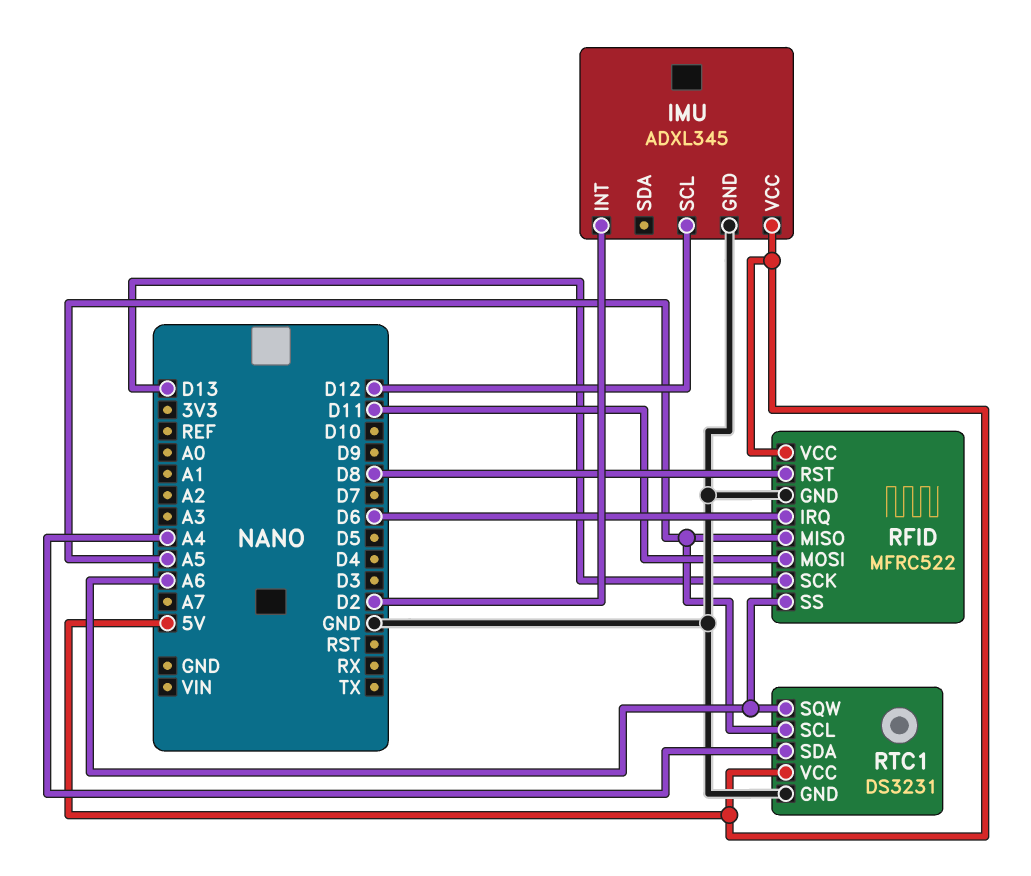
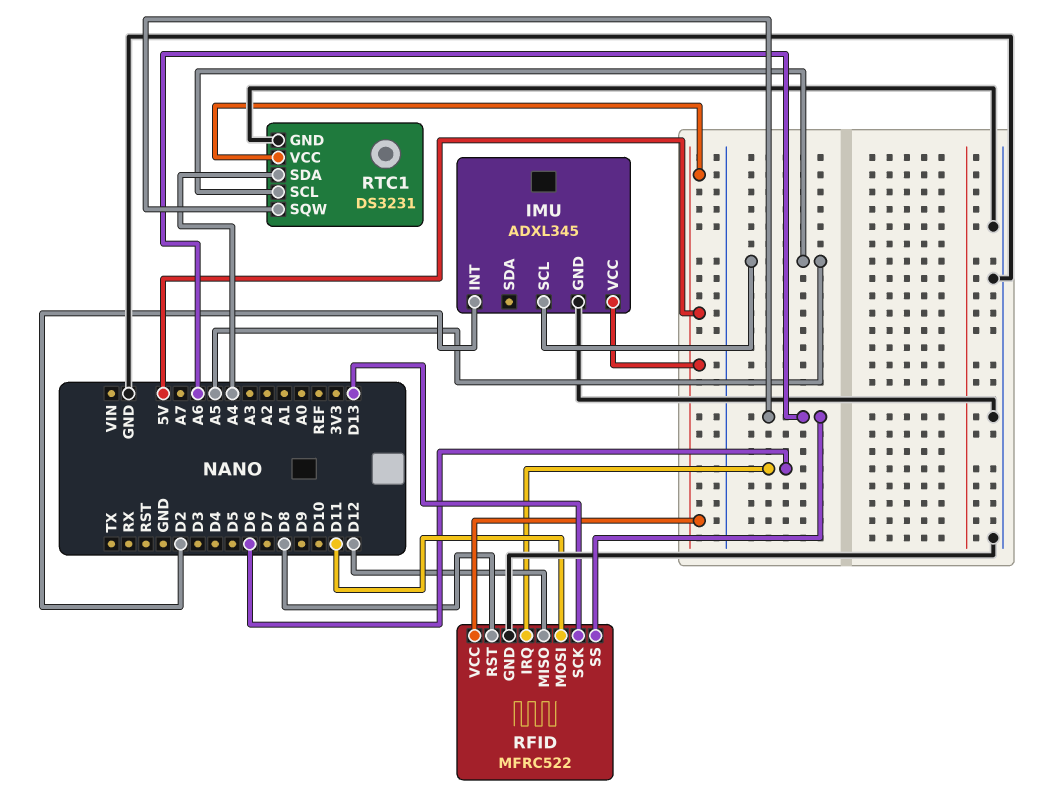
IMU pin SCL: D12 -> A5
RFID pin MISO: A5 -> D12

